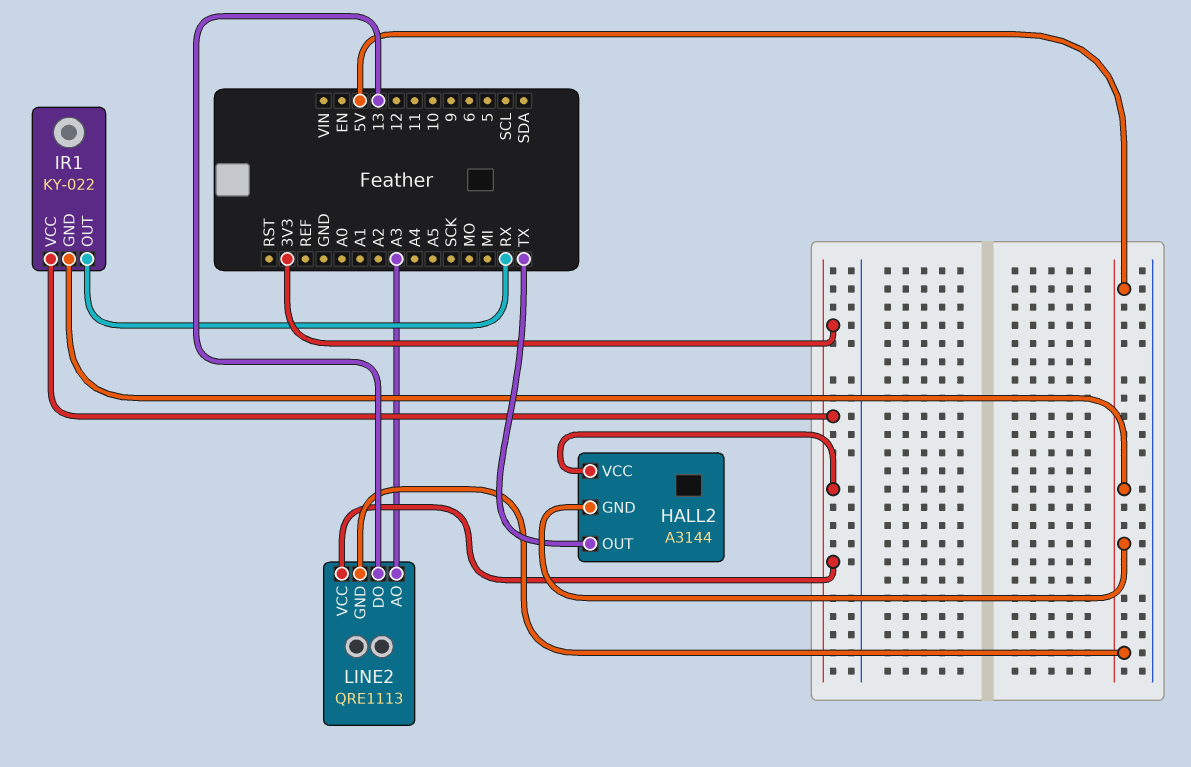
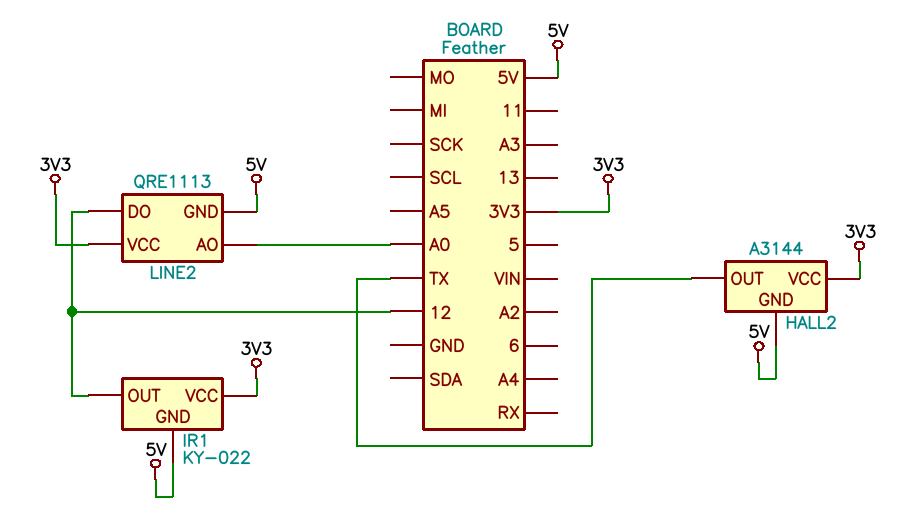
IR1 pin OUT: RX -> 12
LINE2 pin AO: A3 -> A0
LINE2 pin DO: 13 -> 12

